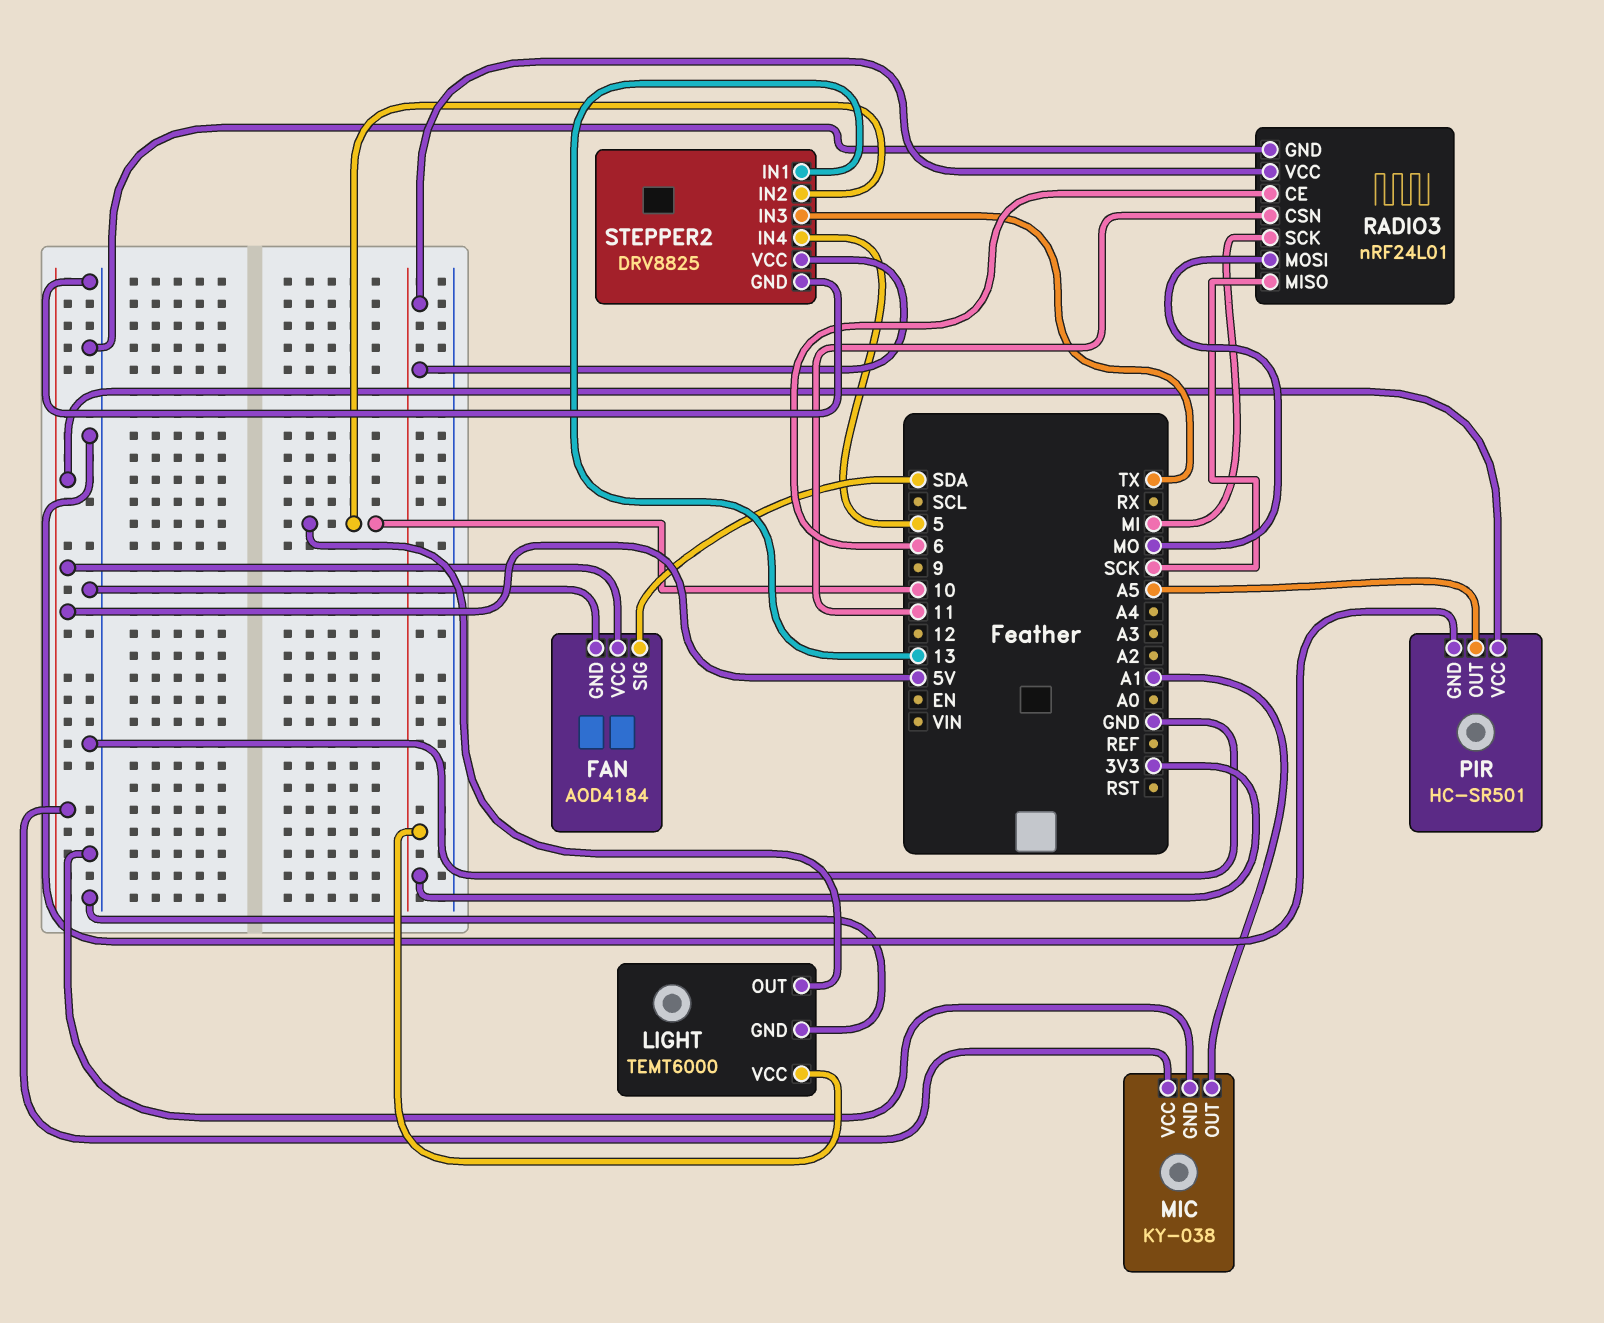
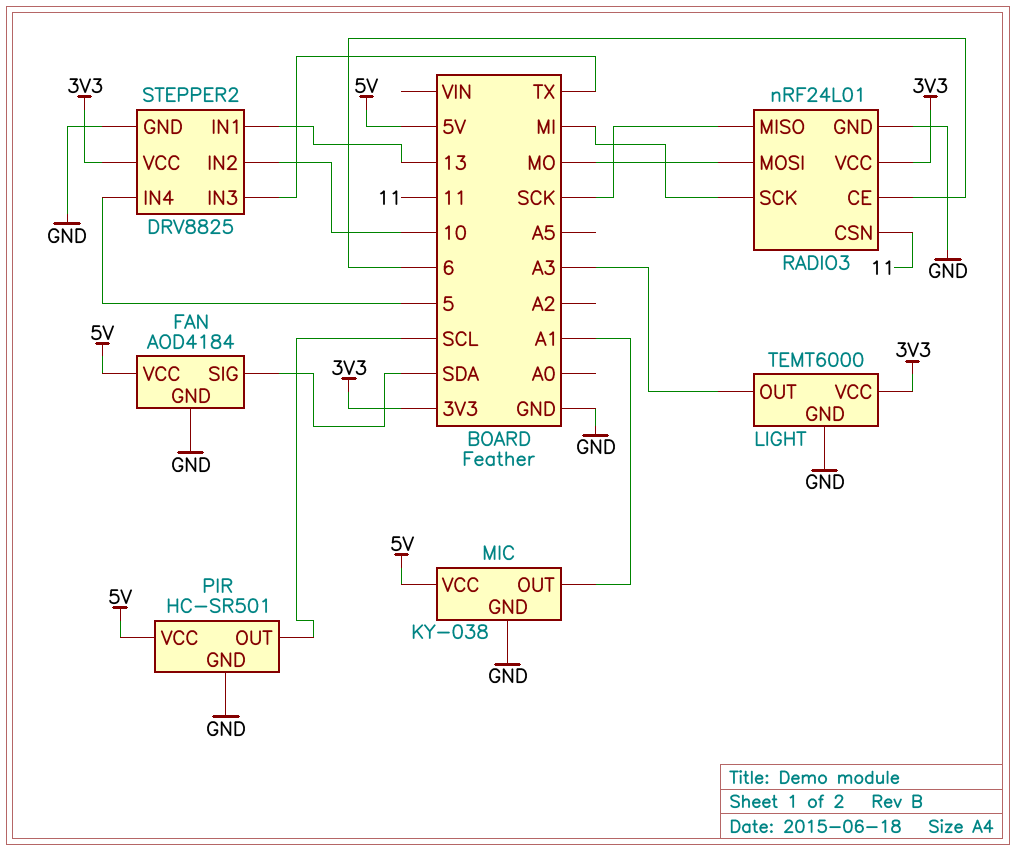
LIGHT pin OUT: 10 -> A3
PIR pin OUT: A5 -> SCL

